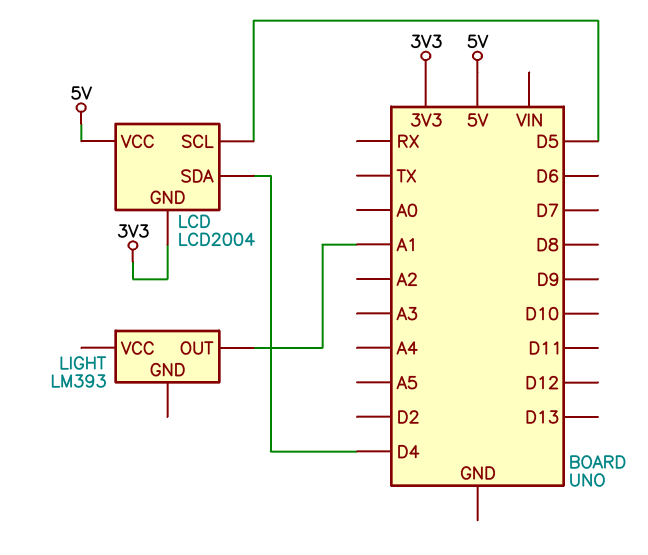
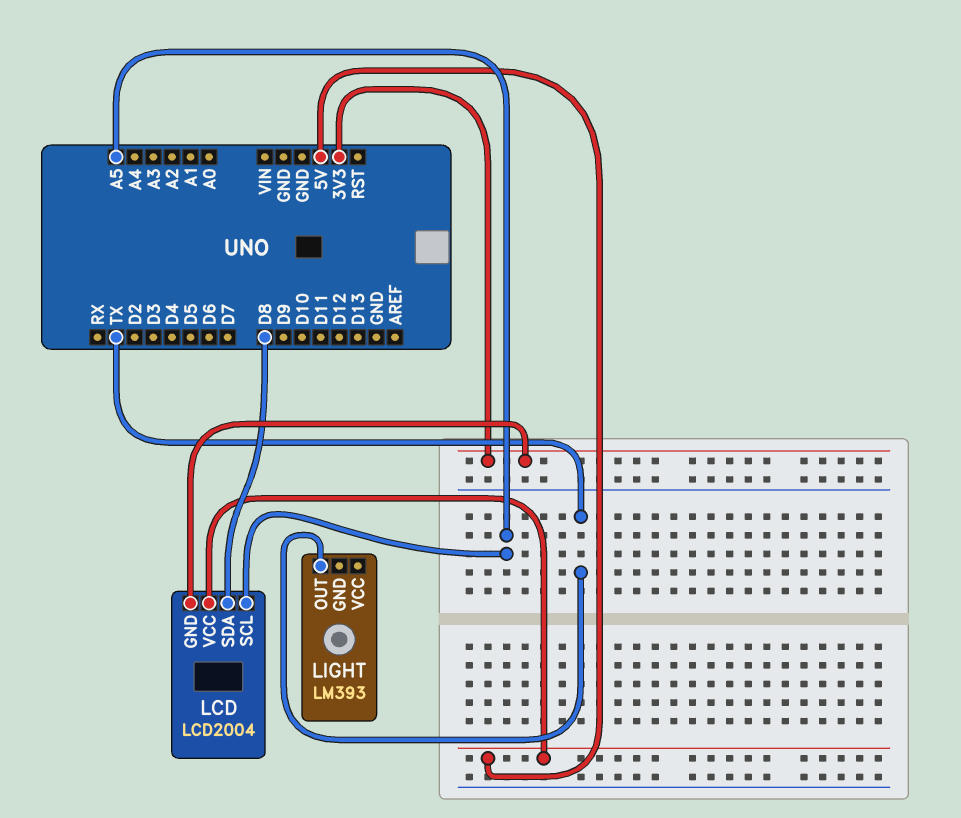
LCD pin SCL: D5 -> A5
LCD pin SDA: D4 -> D8
LIGHT pin OUT: A1 -> TX

